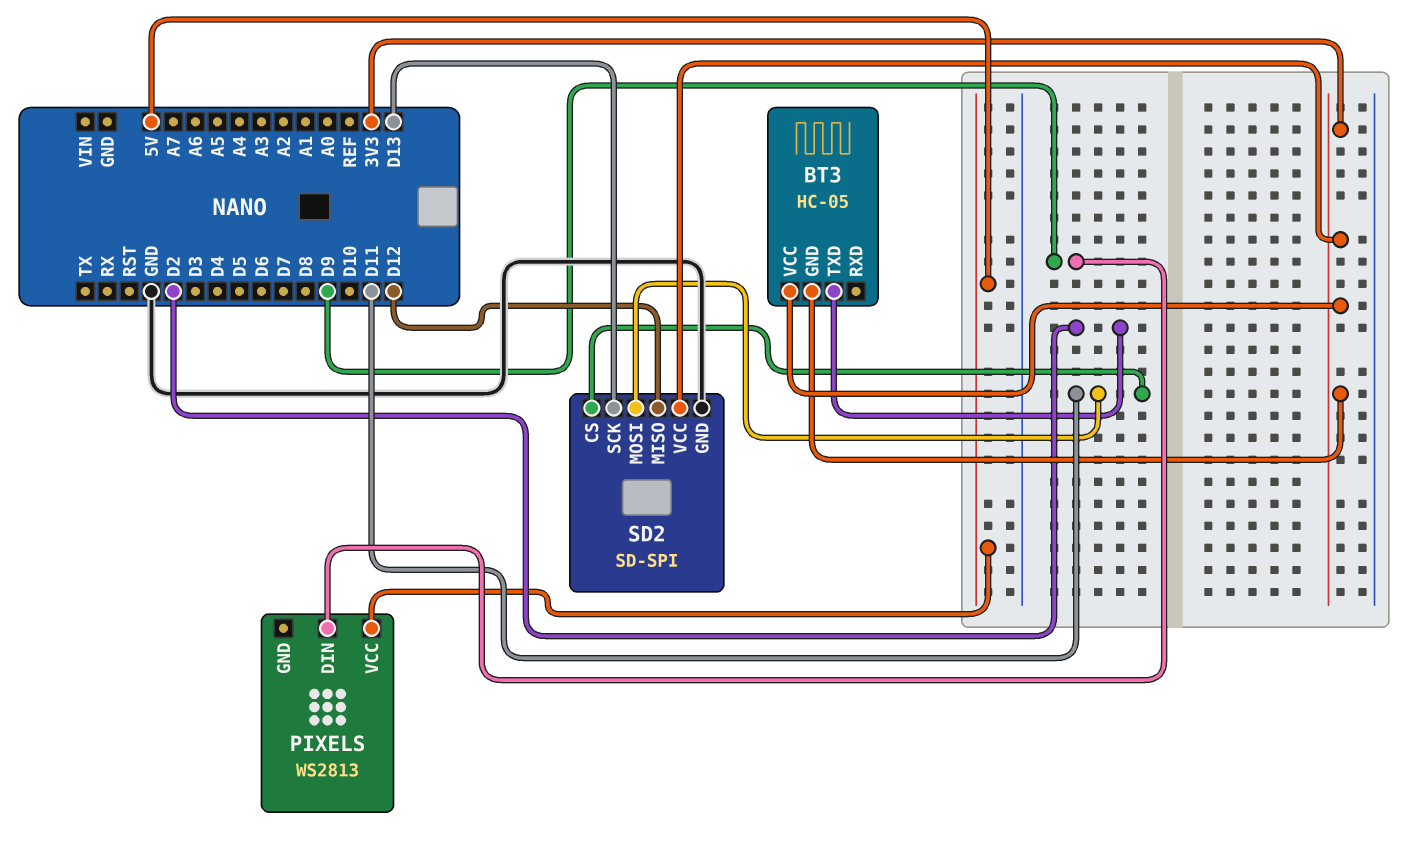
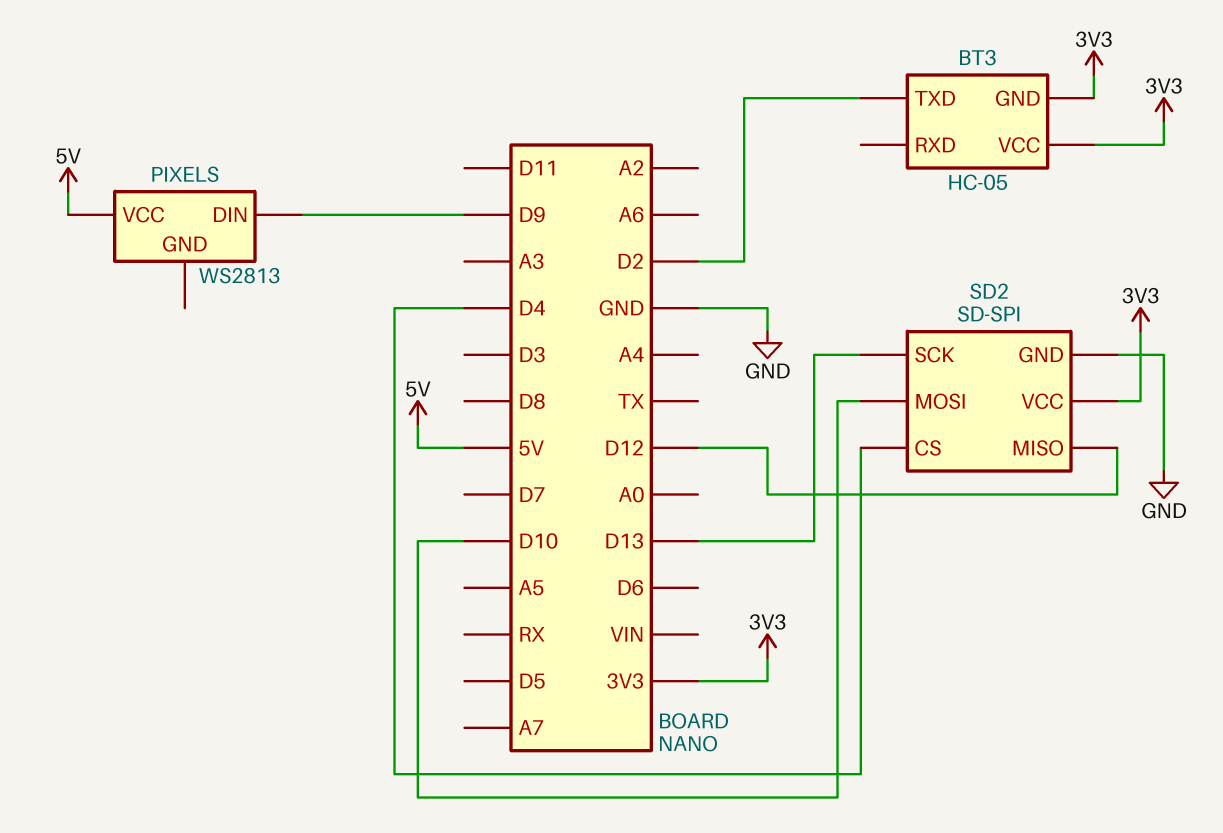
SD2 pin CS: D11 -> D4
SD2 pin MOSI: D11 -> D10

